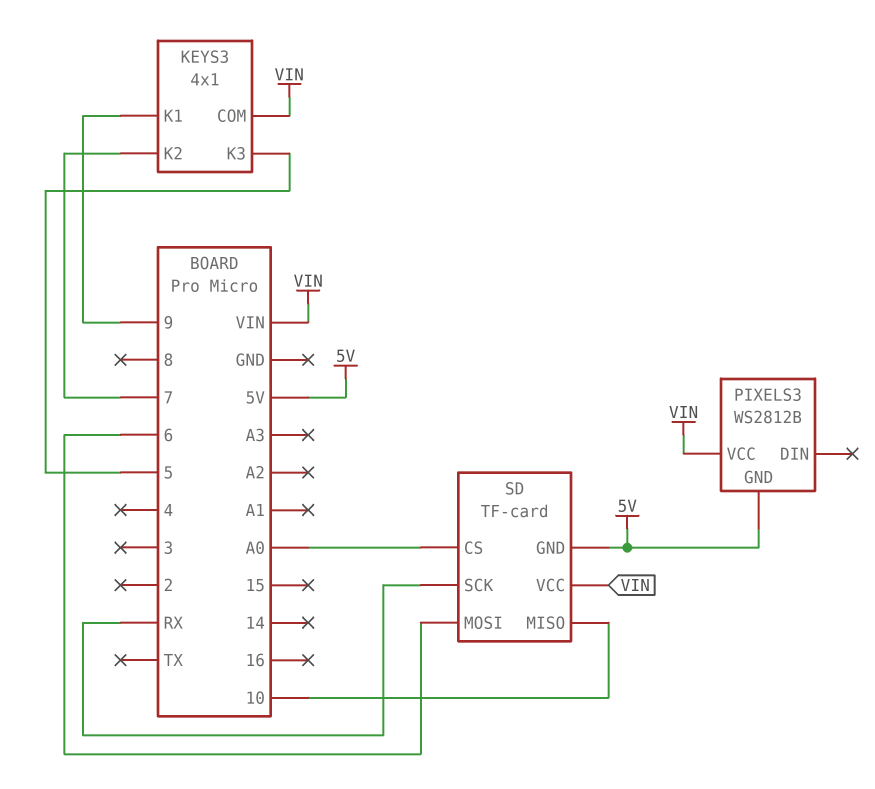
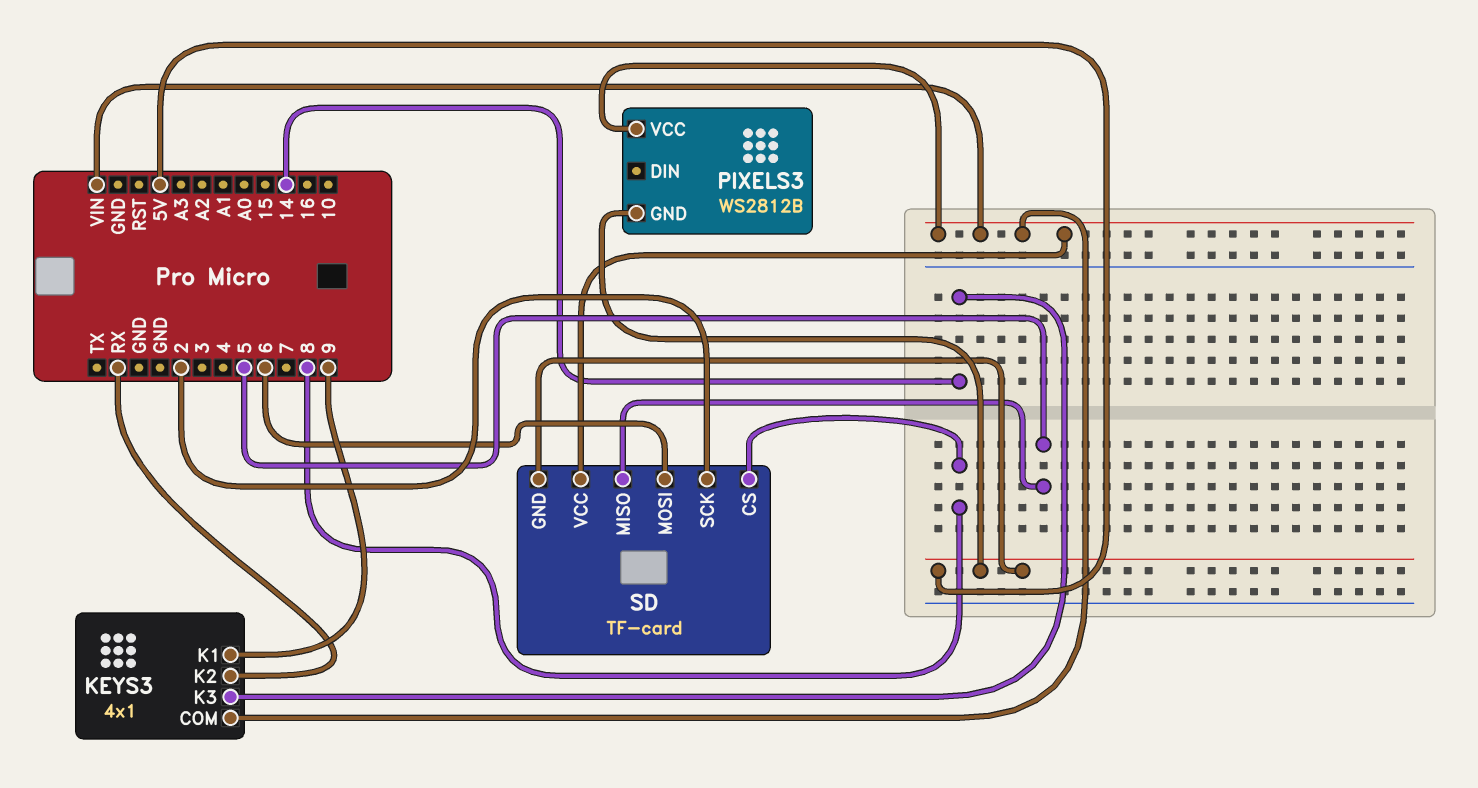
KEYS3 pin K2: 7 -> RX
KEYS3 pin K3: 5 -> 14
SD pin CS: A0 -> 8
SD pin MISO: 10 -> 5
SD pin SCK: RX -> 2

